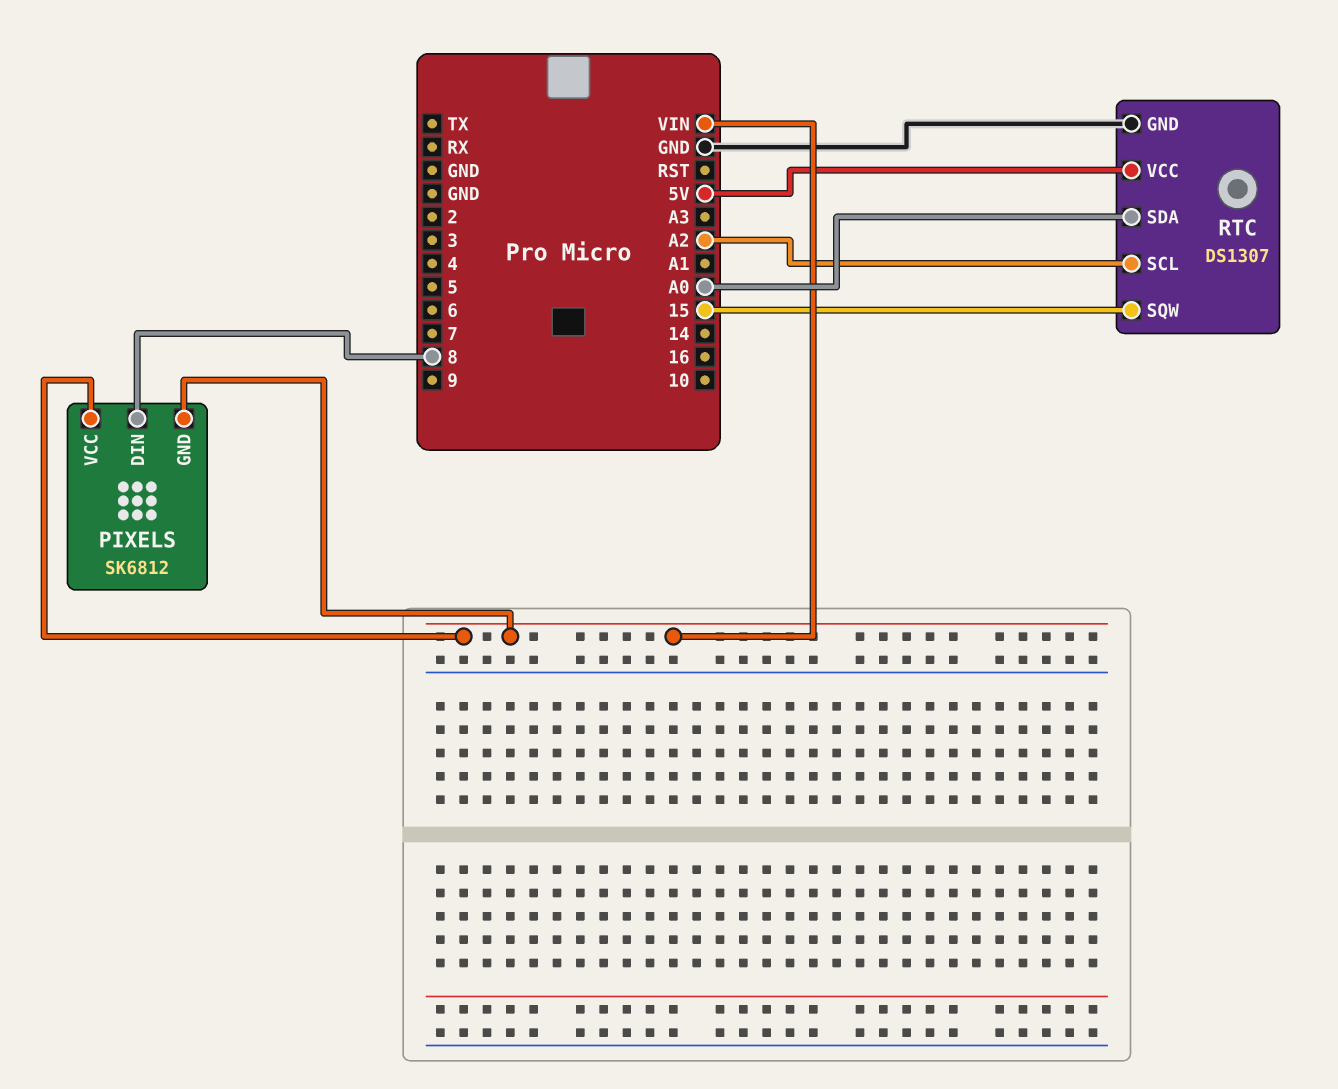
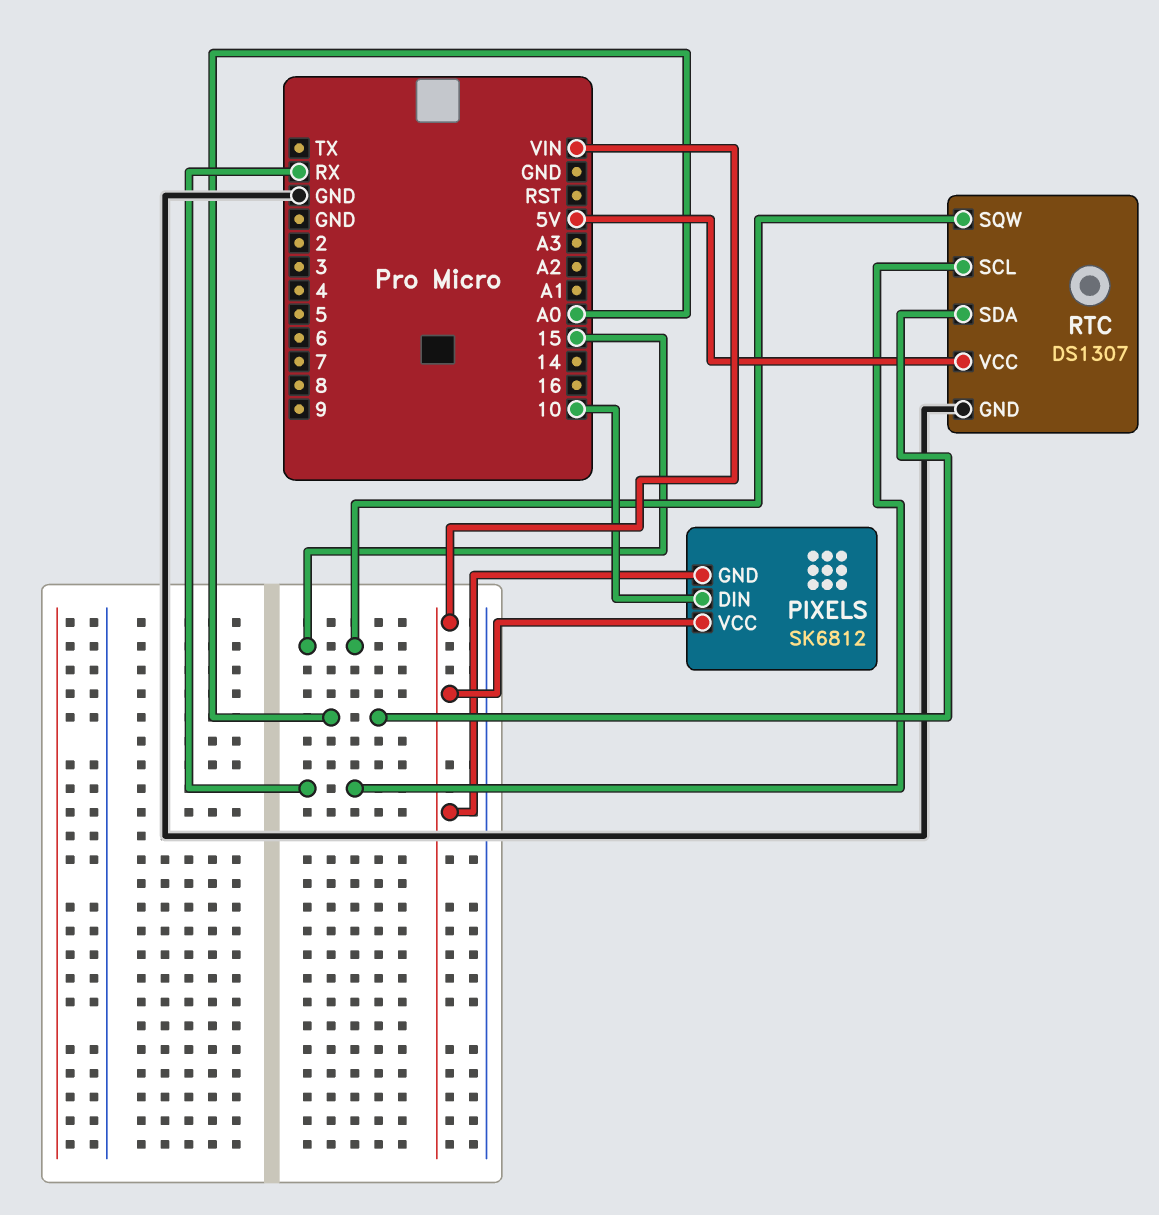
PIXELS pin DIN: 8 -> 10
RTC pin SCL: A2 -> RX

